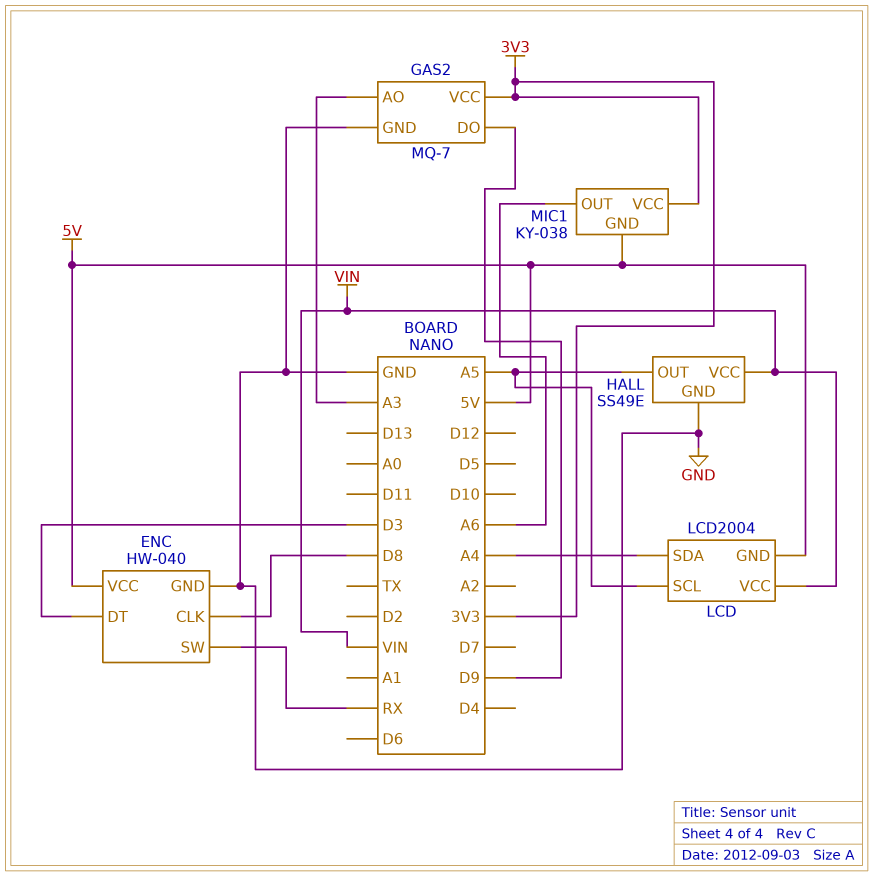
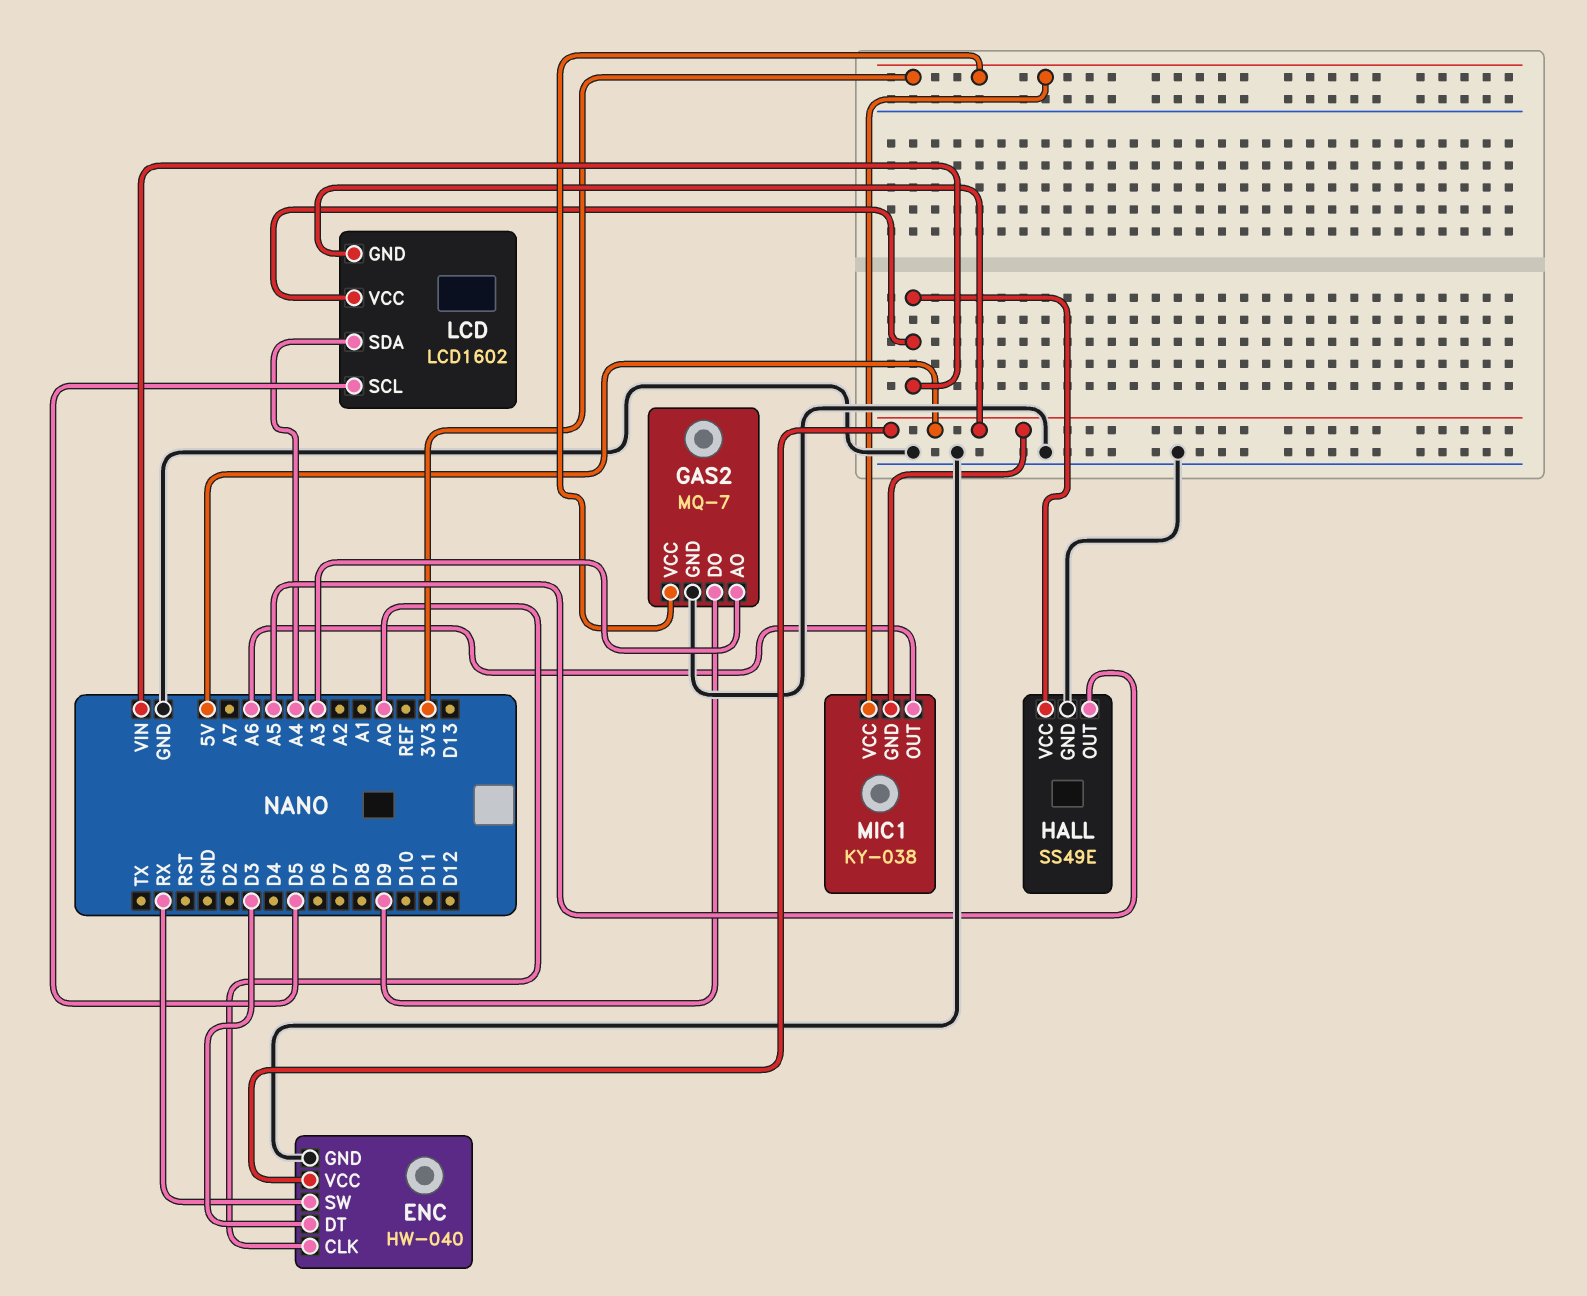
ENC pin CLK: D8 -> A0
LCD: LCD2004 -> LCD1602
LCD pin SCL: A5 -> D5

